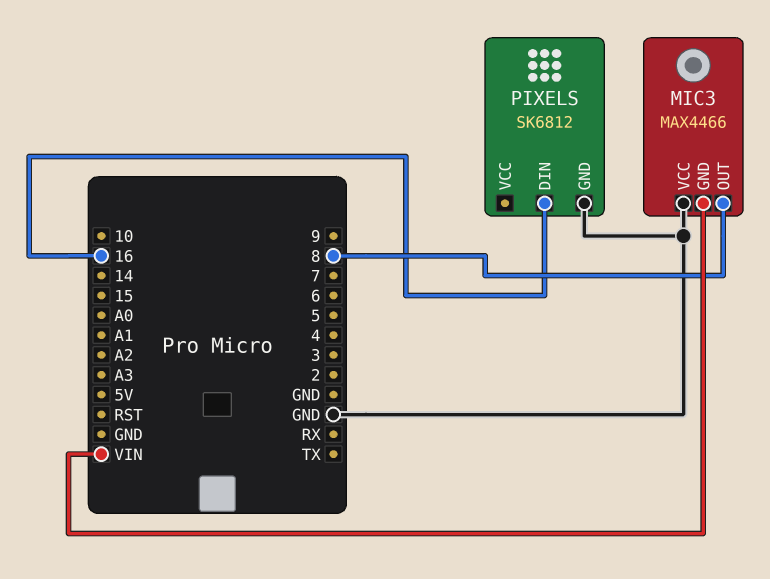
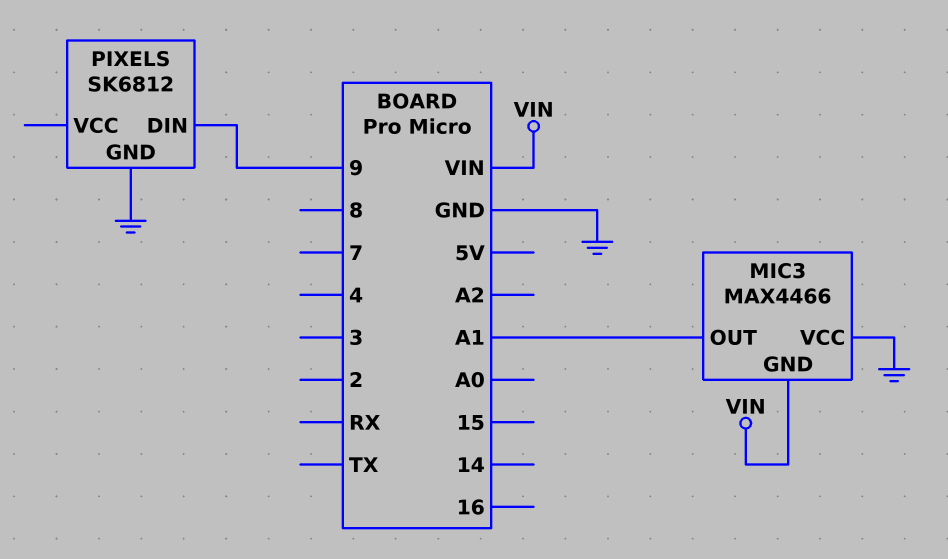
MIC3 pin OUT: 8 -> A1
PIXELS pin DIN: 16 -> 9

